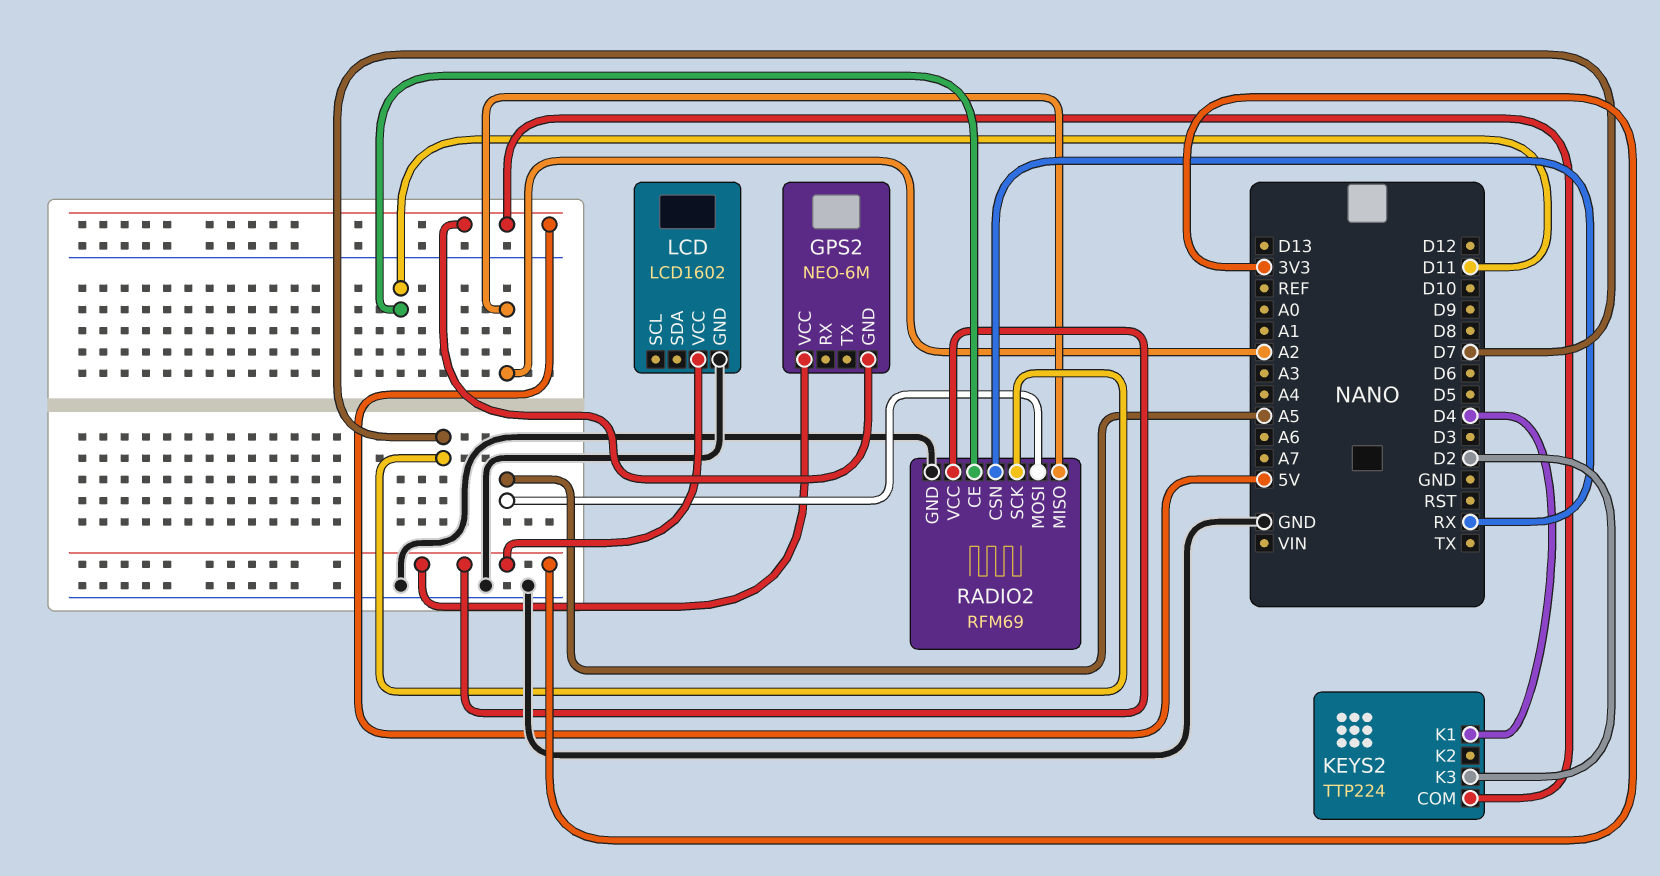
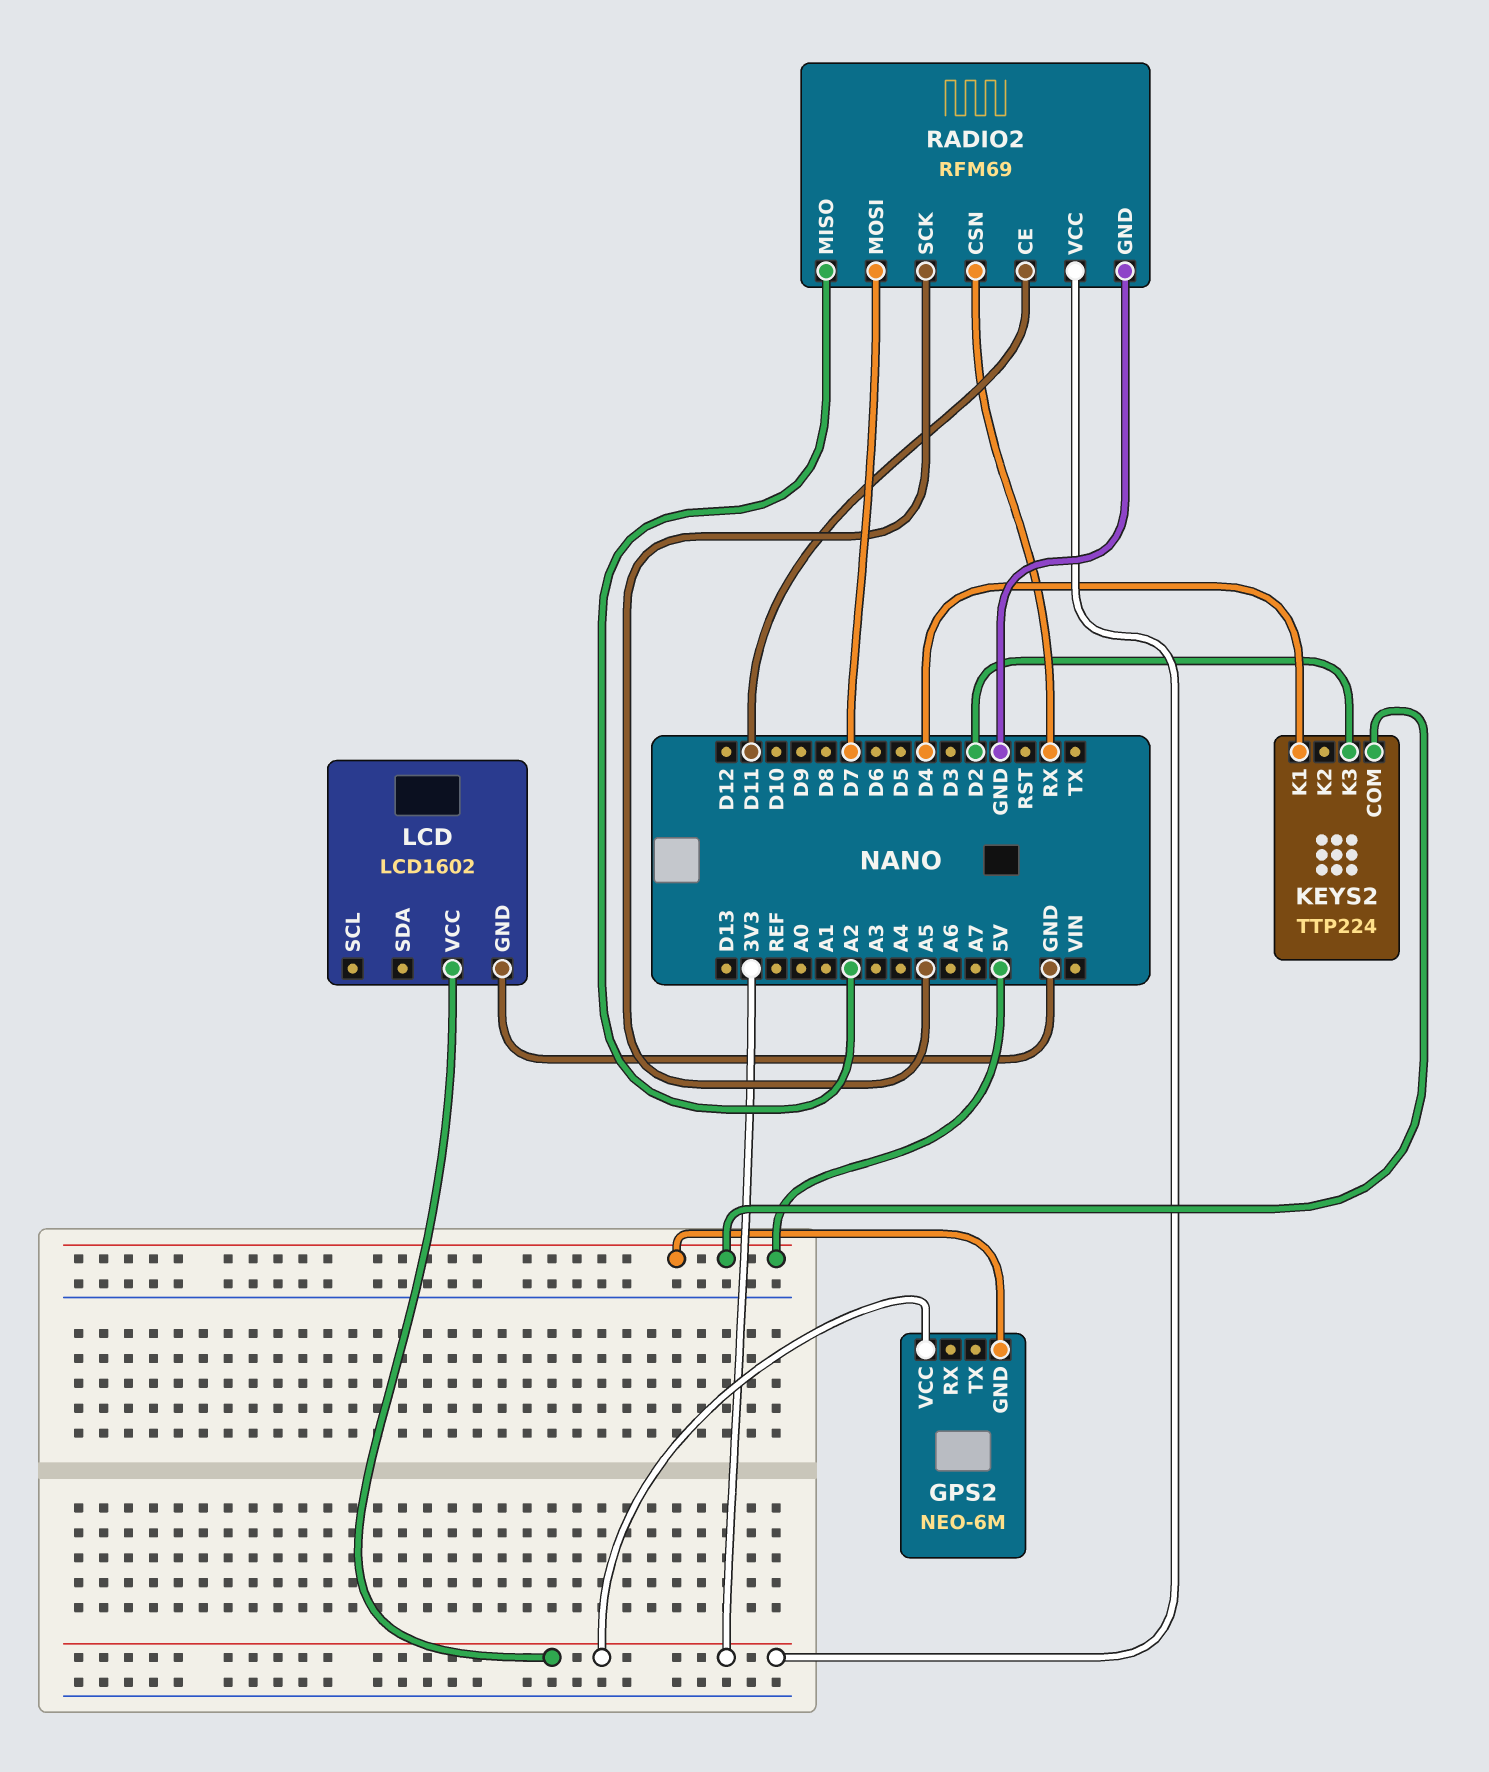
RADIO2 pin MOSI: A5 -> D7
RADIO2 pin SCK: D7 -> A5

